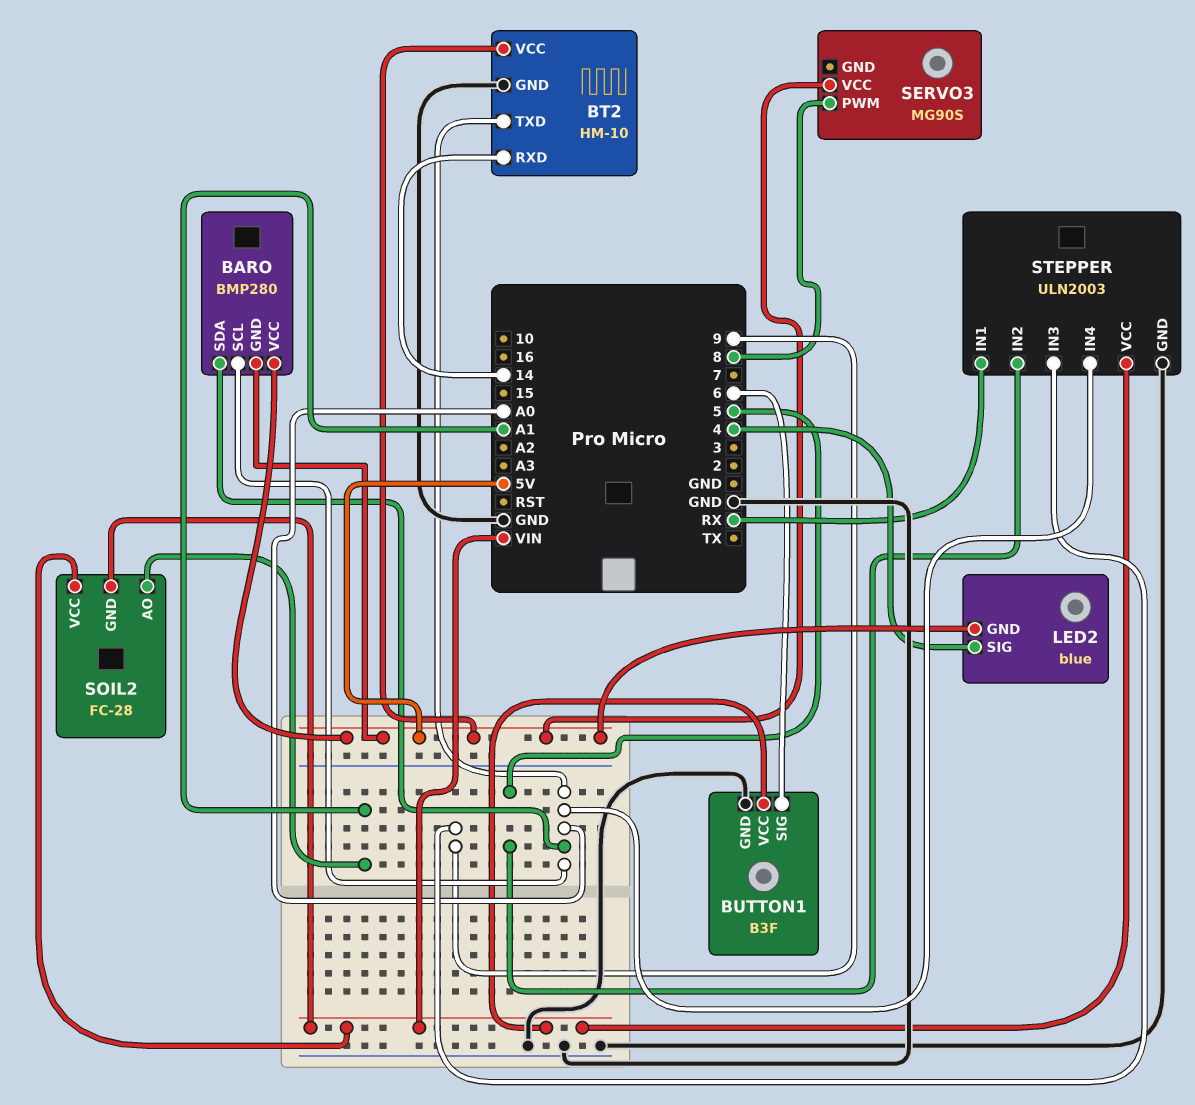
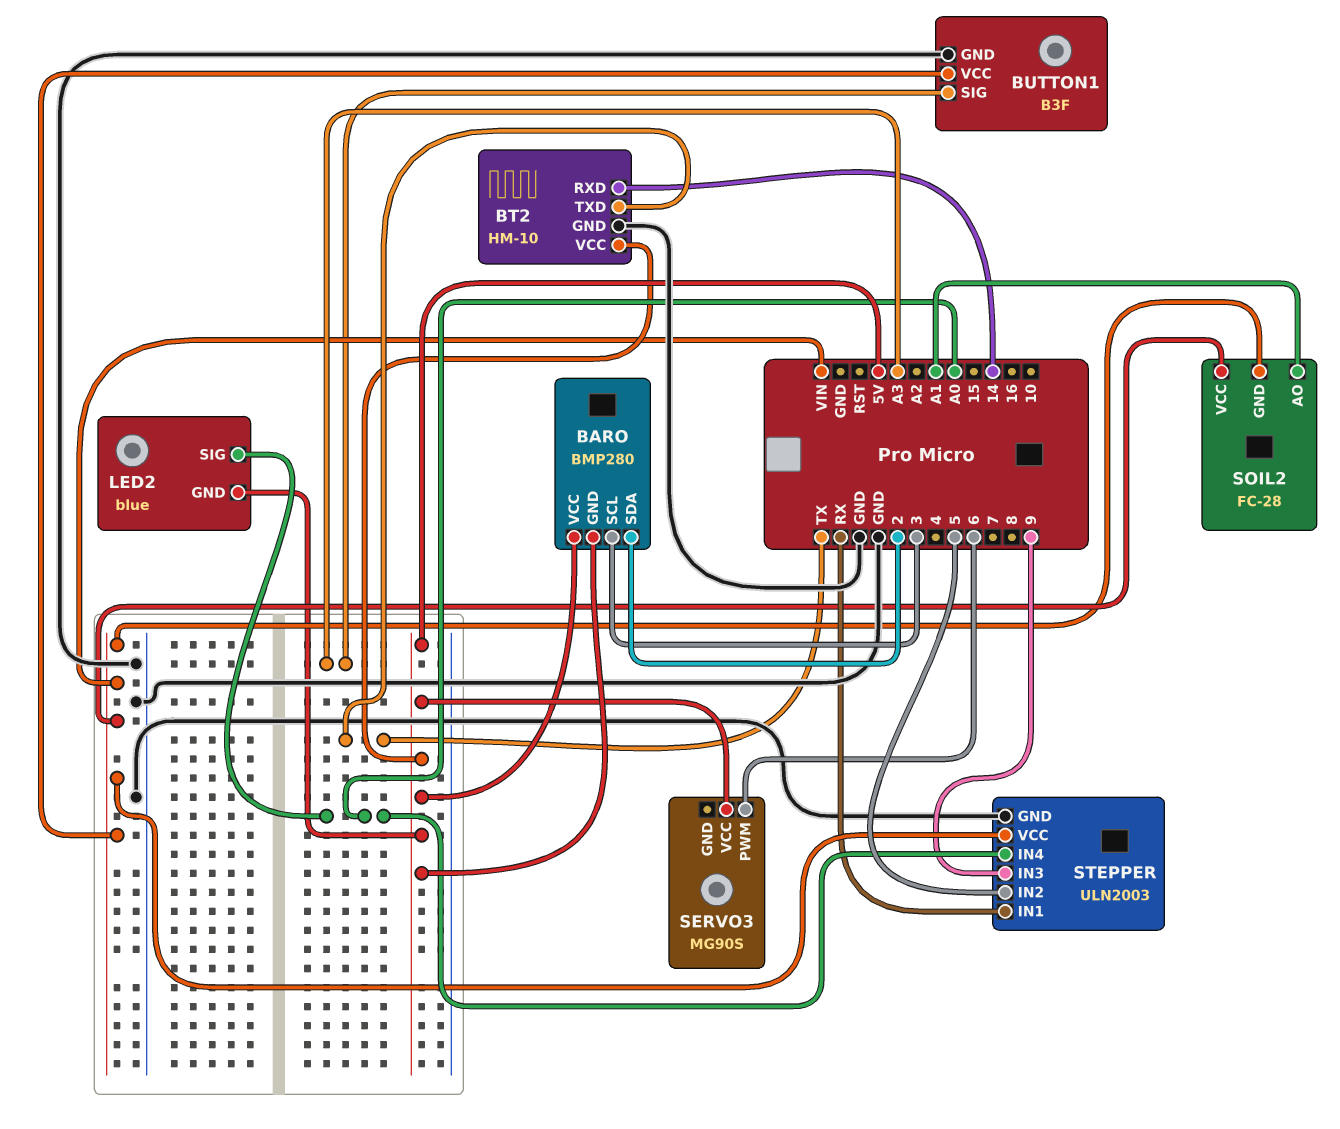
BARO pin SCL: A0 -> 3
BARO pin SDA: A0 -> 2
BT2 pin TXD: A0 -> TX
BUTTON1 pin SIG: 6 -> A3
LED2 pin SIG: 4 -> A0
SERVO3 pin PWM: 8 -> 6

